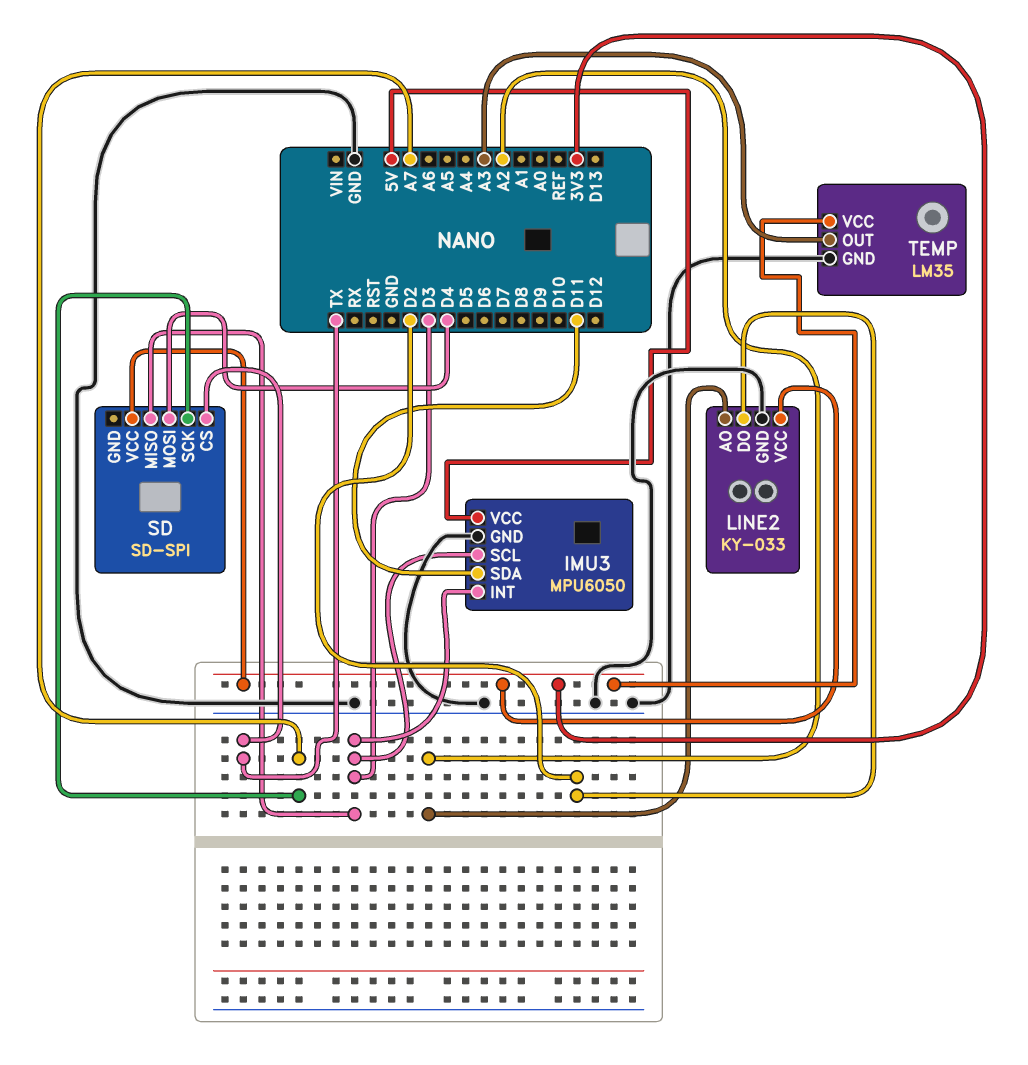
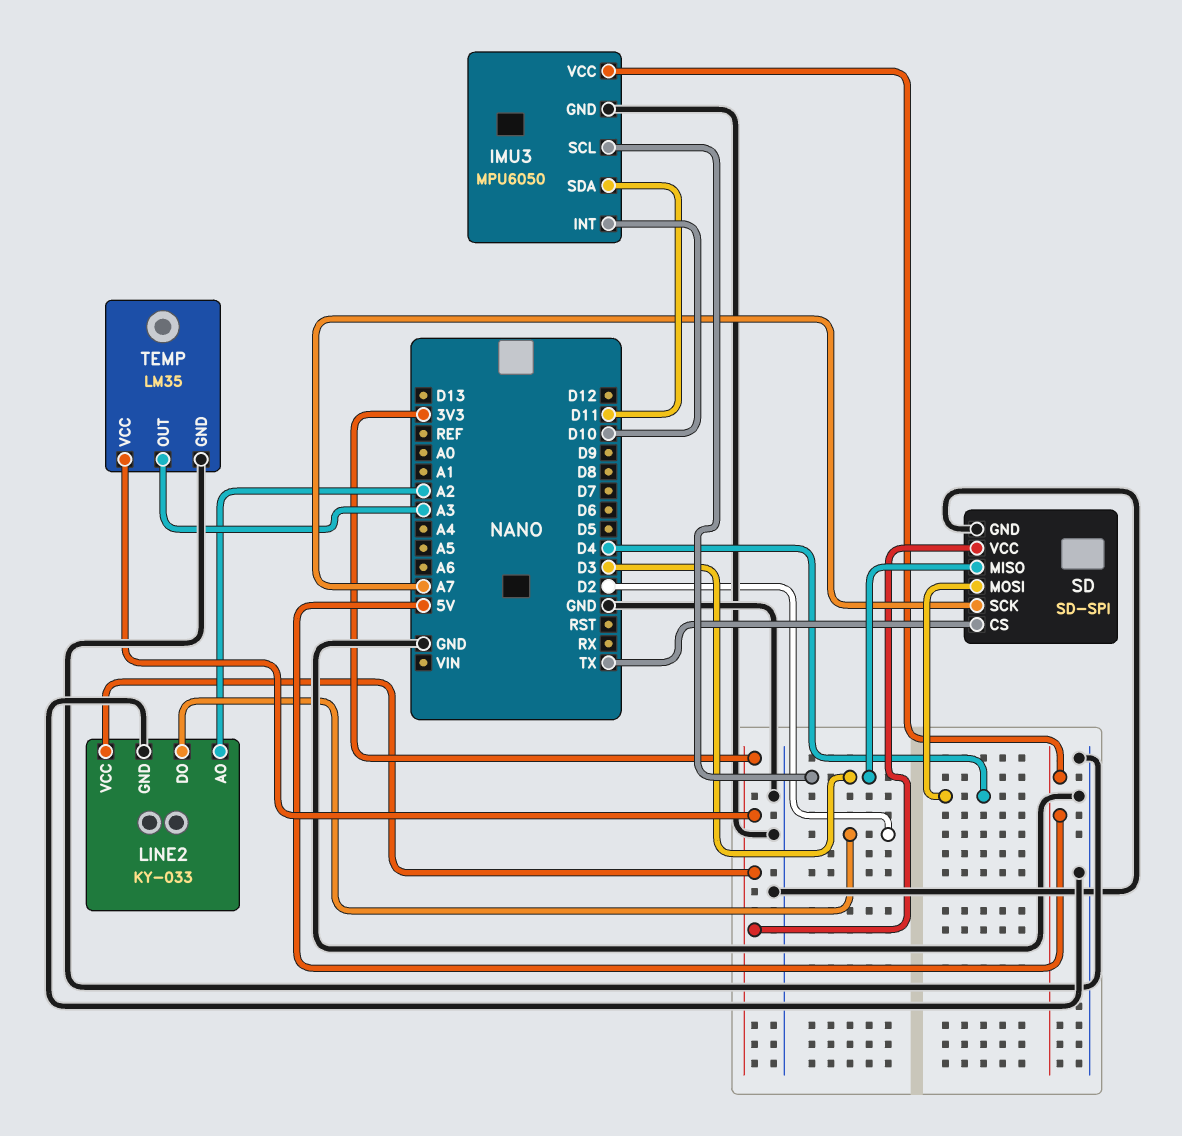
IMU3 pin INT: D3 -> D10
SD pin GND: none -> GND

